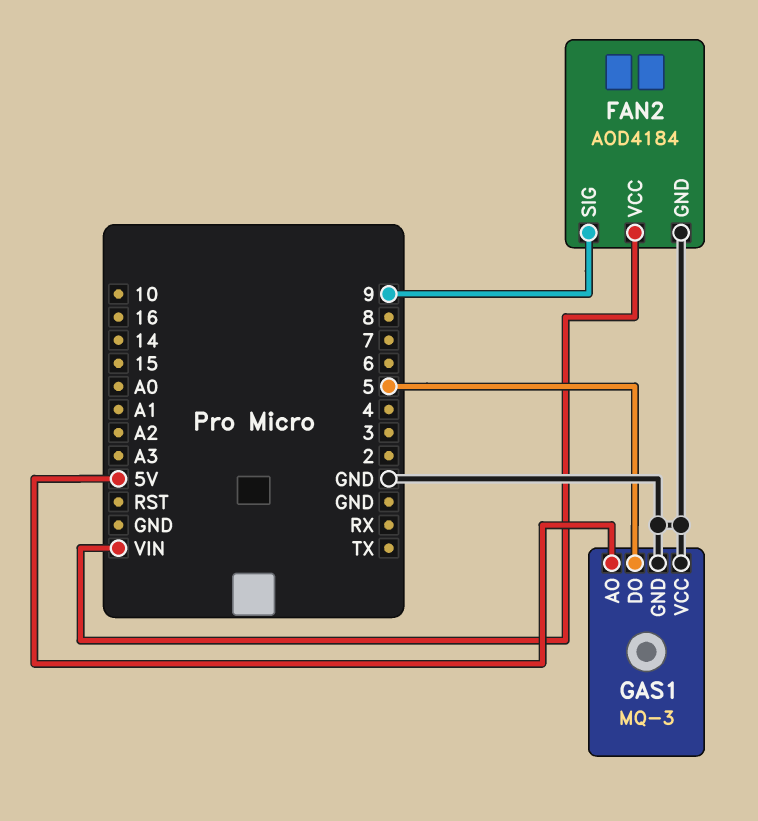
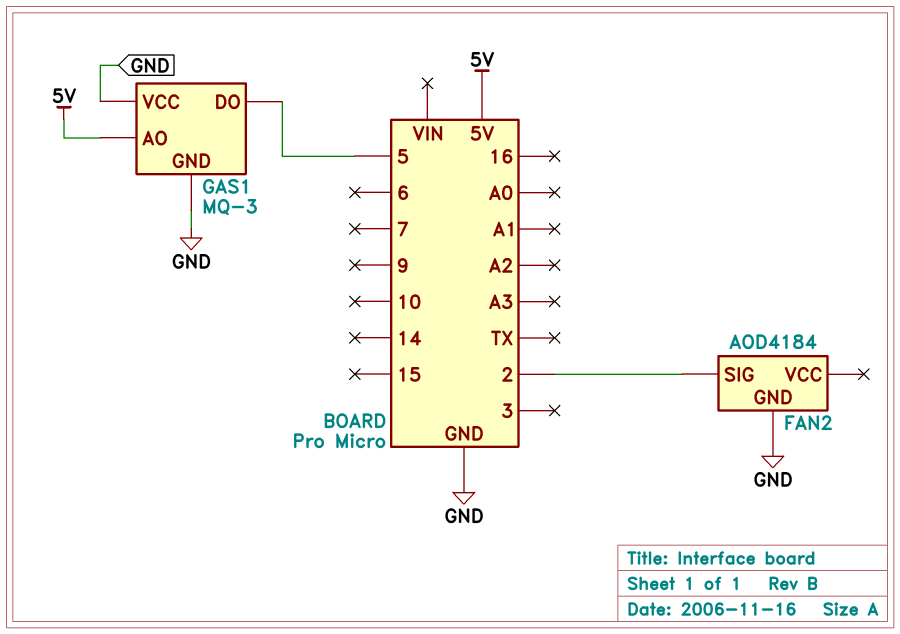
FAN2 pin SIG: 9 -> 2
FAN2 pin VCC: VIN -> none

